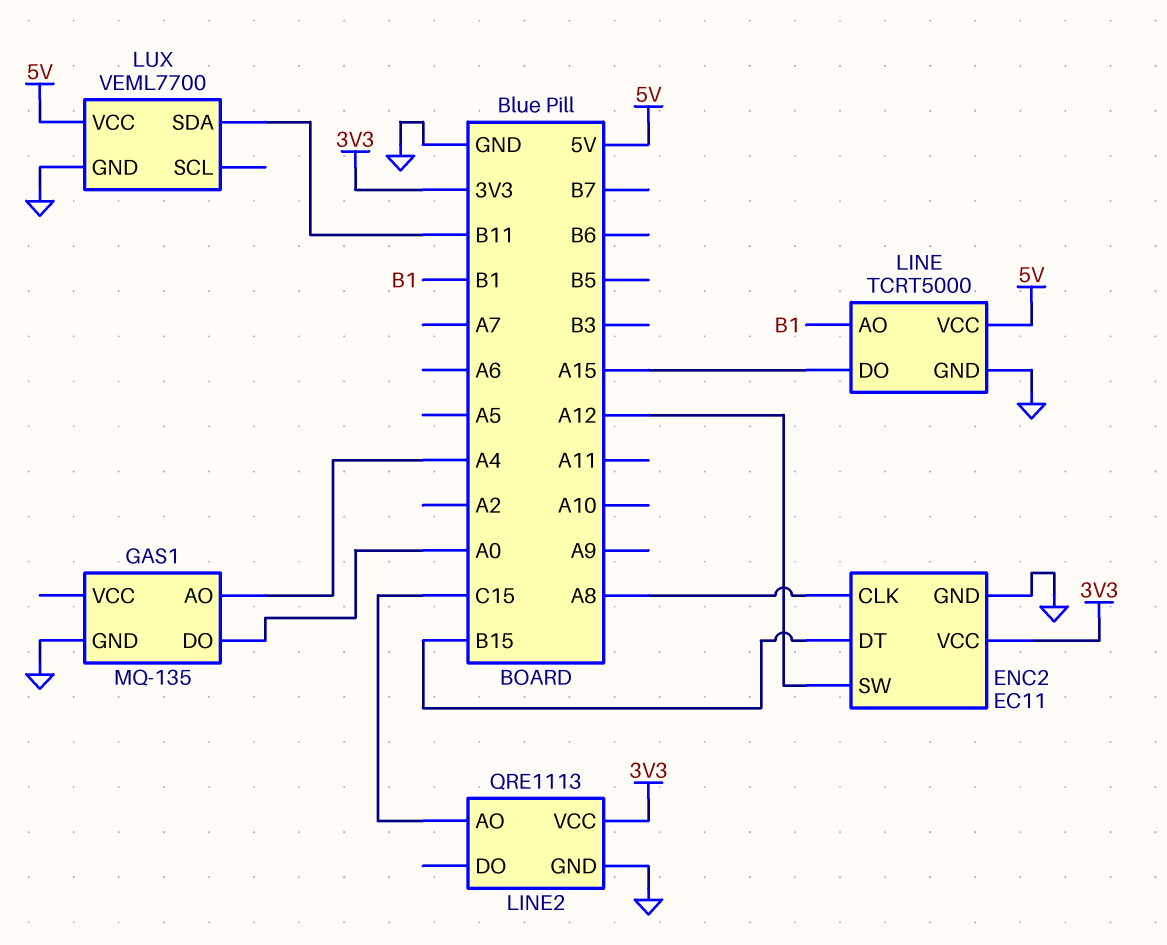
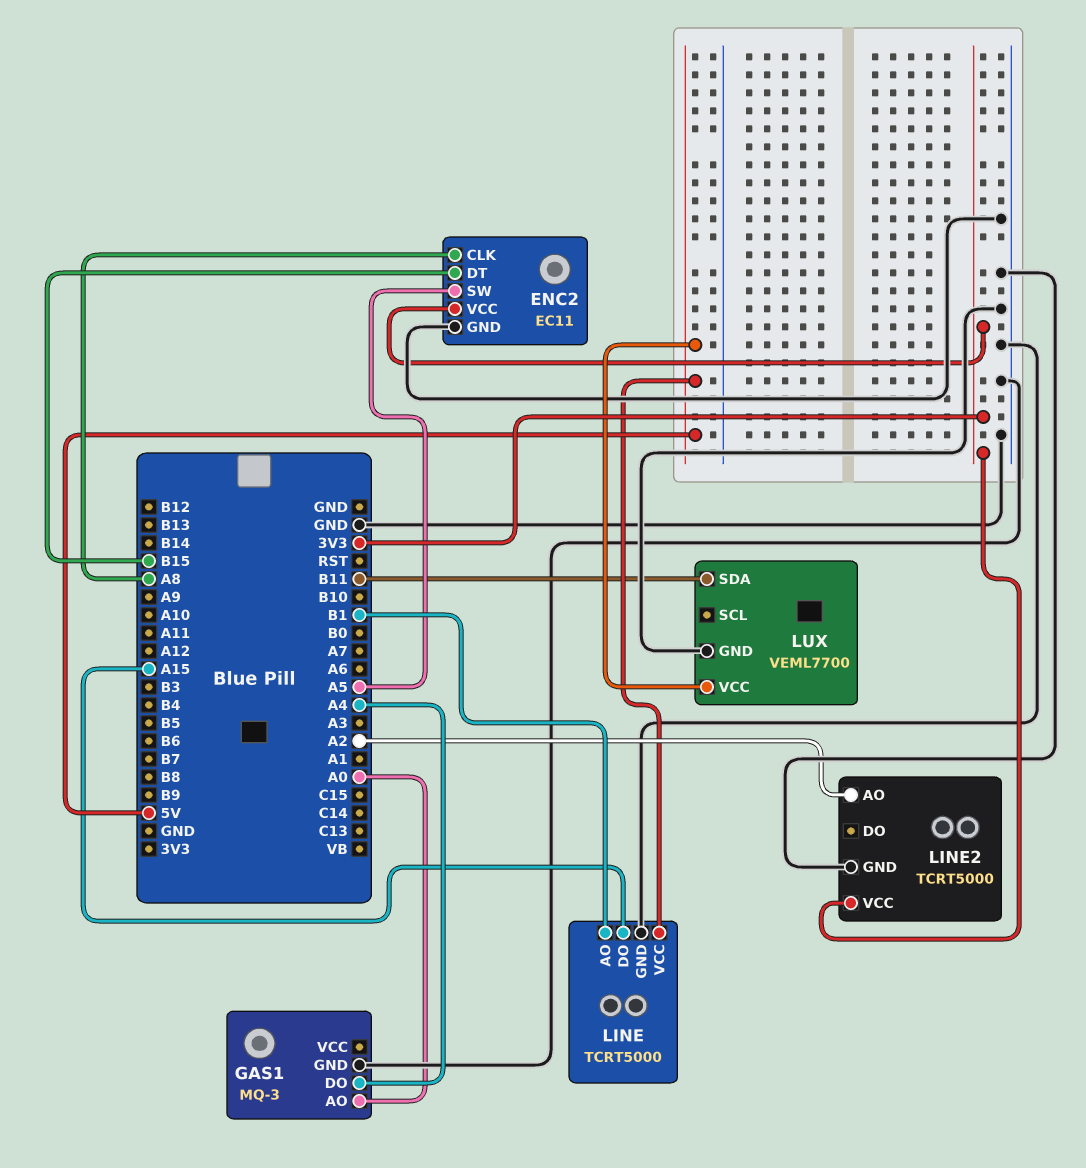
ENC2 pin SW: A12 -> A5
GAS1: MQ-135 -> MQ-3
GAS1 pin AO: A4 -> A0
GAS1 pin DO: A0 -> A4
LINE2: QRE1113 -> TCRT5000
LINE2 pin AO: C15 -> A2

